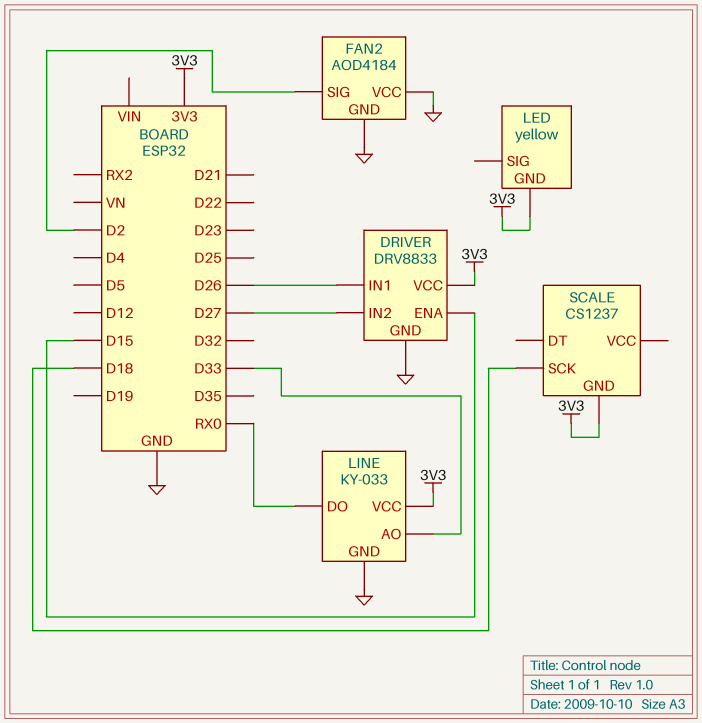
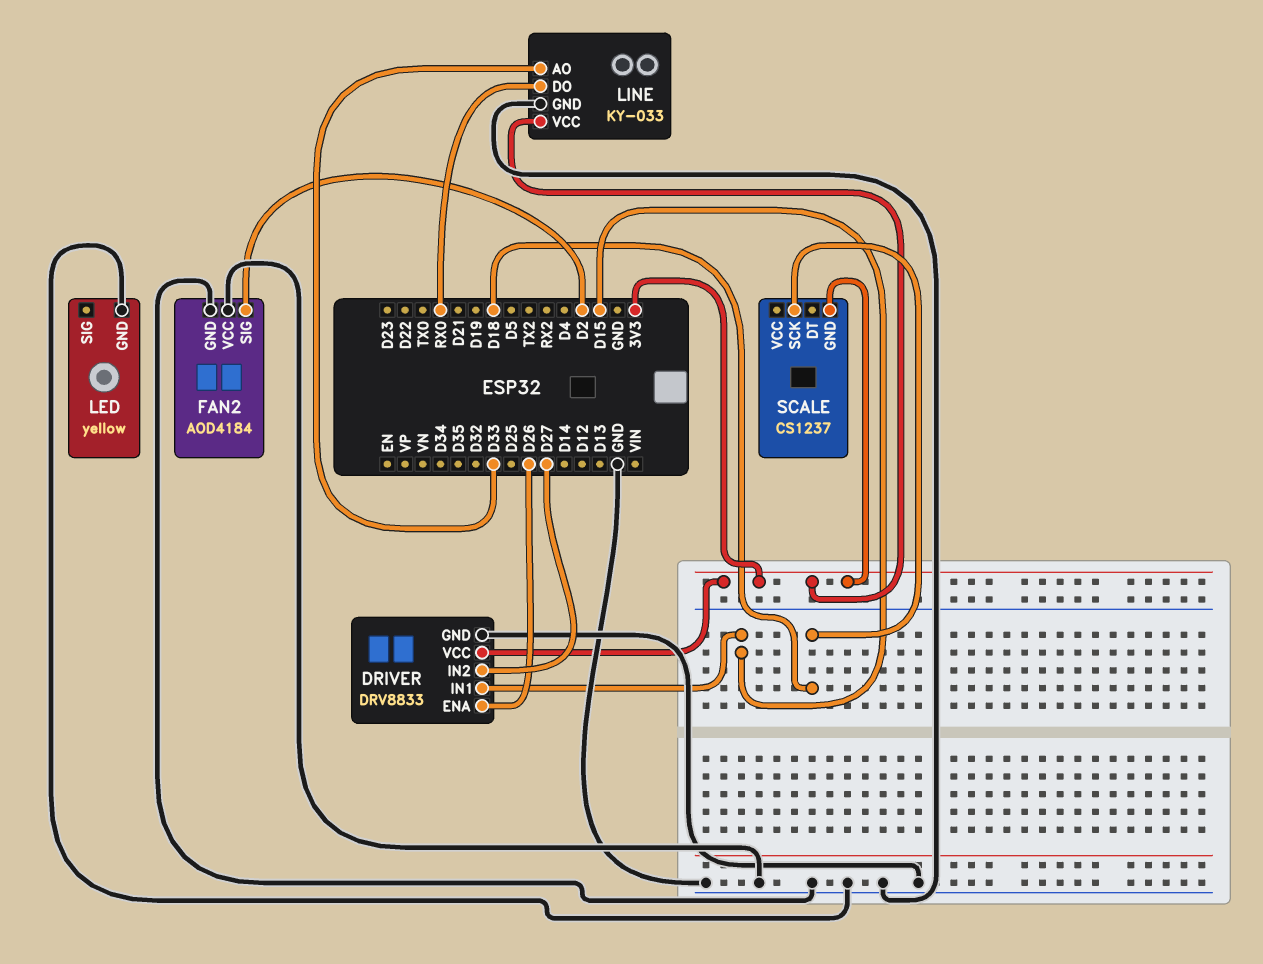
DRIVER pin ENA: D15 -> D26
DRIVER pin IN1: D26 -> D15
LED pin GND: 3V3 -> GND

